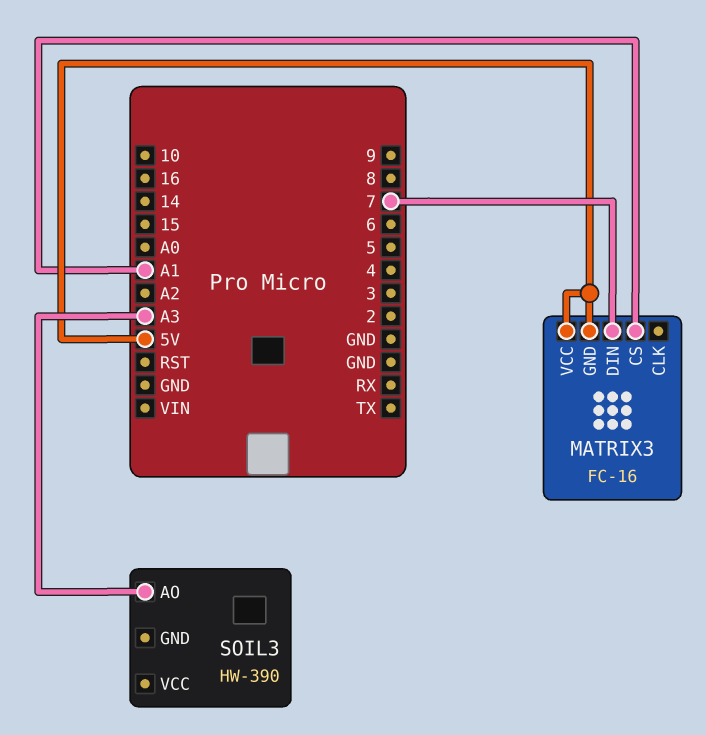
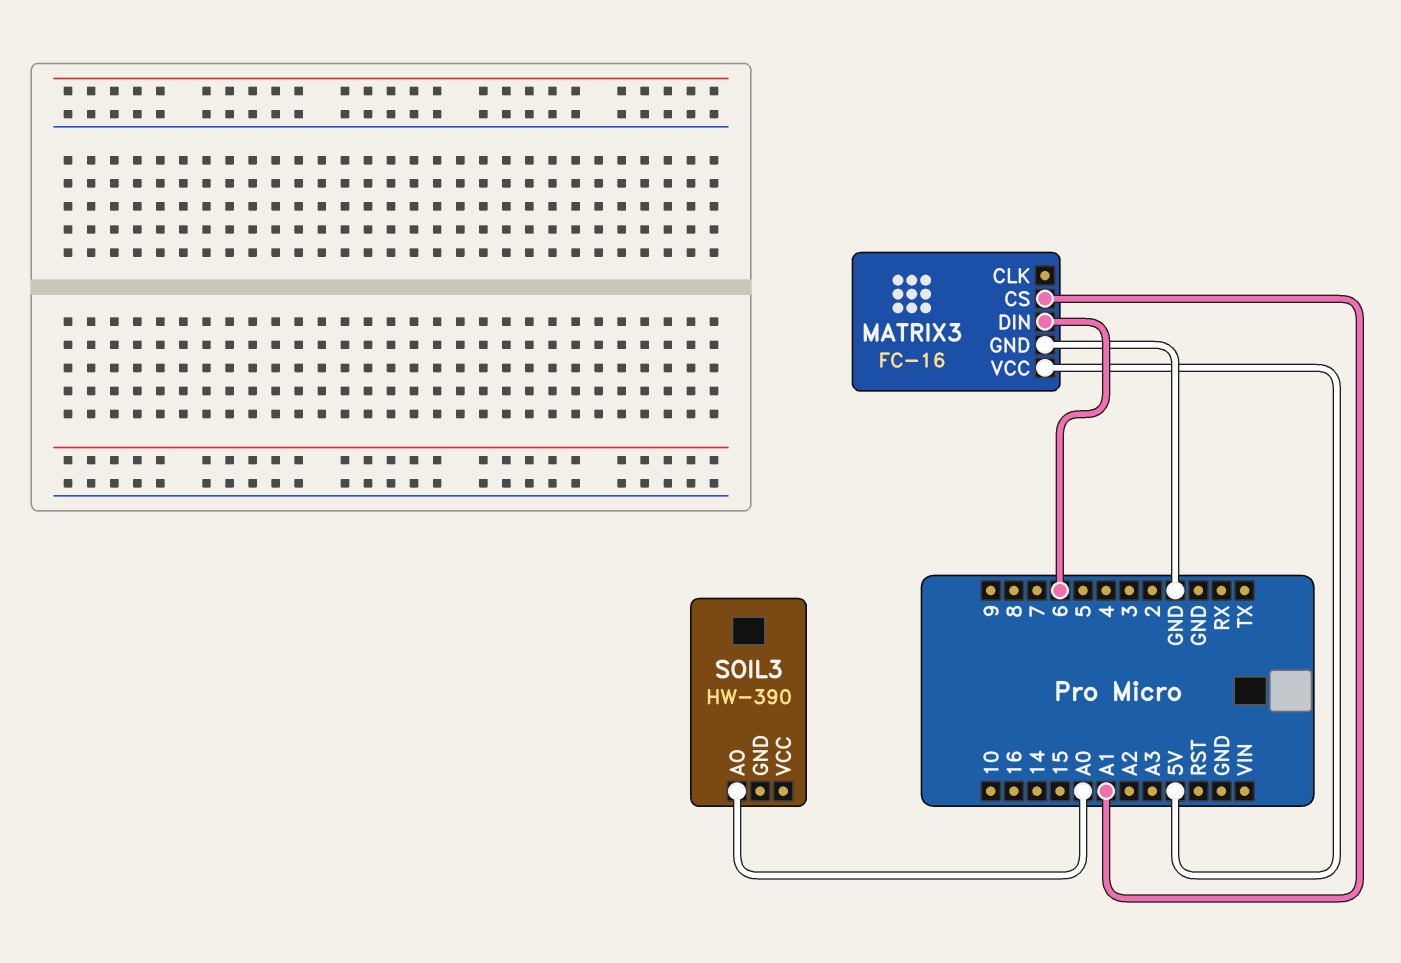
MATRIX3 pin DIN: 7 -> 6
MATRIX3 pin GND: 5V -> GND
SOIL3 pin AO: A3 -> A0

